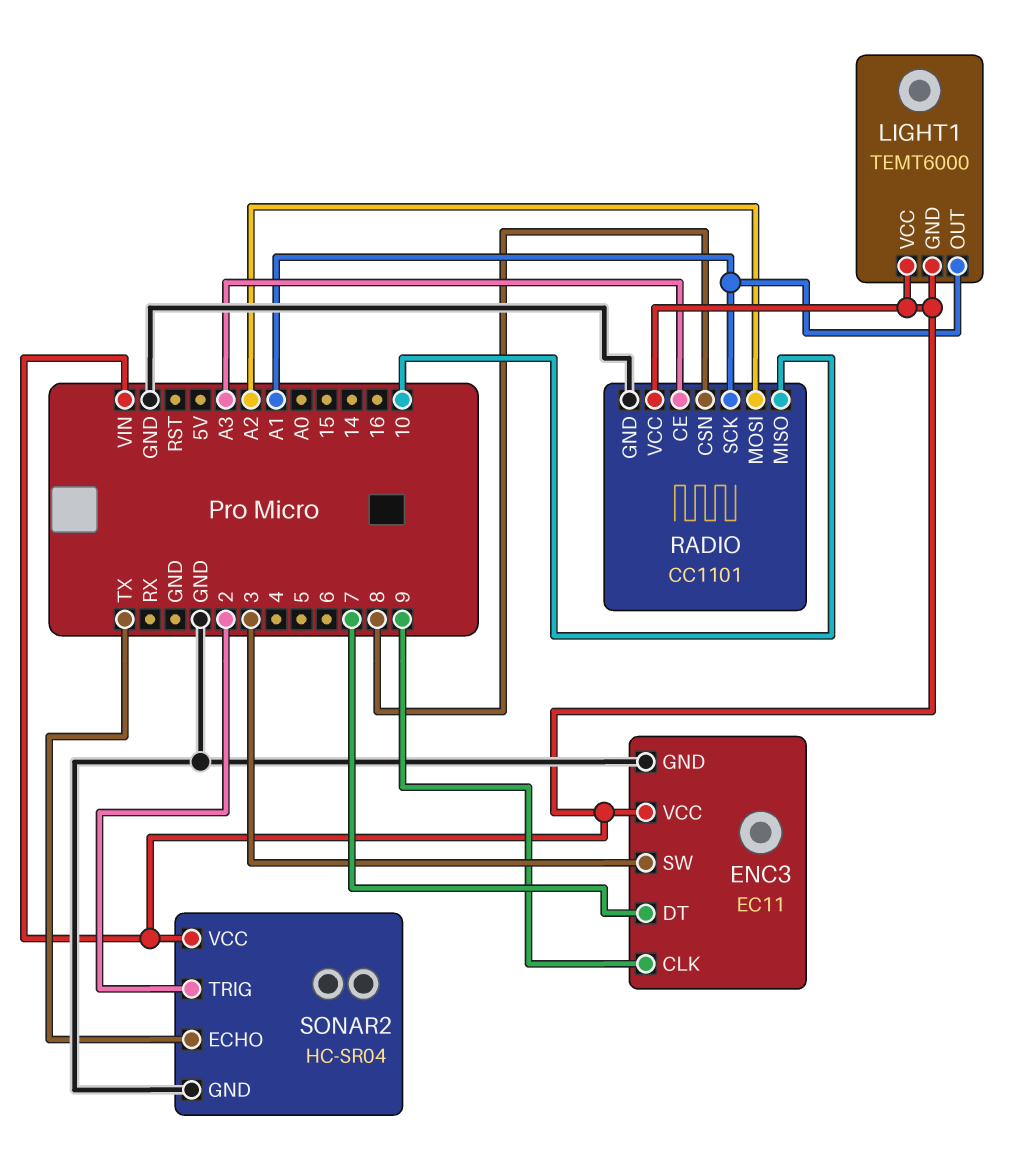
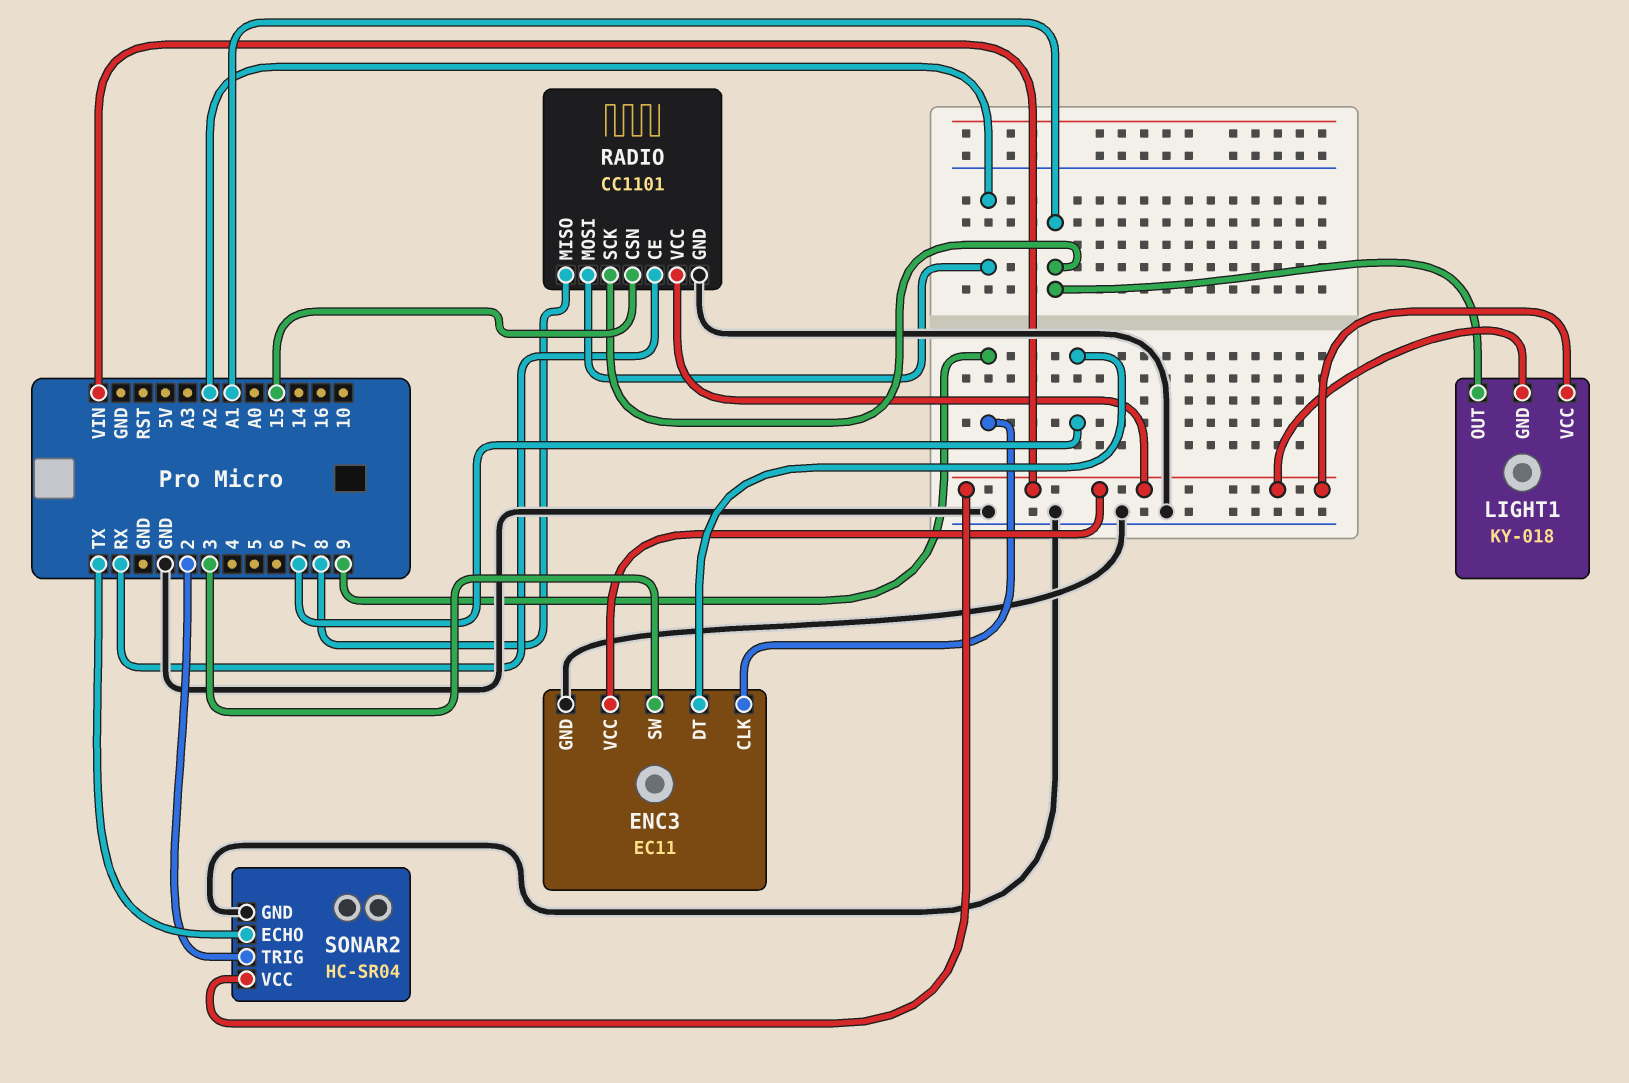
LIGHT1: TEMT6000 -> KY-018
RADIO pin CE: A3 -> RX
RADIO pin CSN: 8 -> 15
RADIO pin MISO: 10 -> 8

